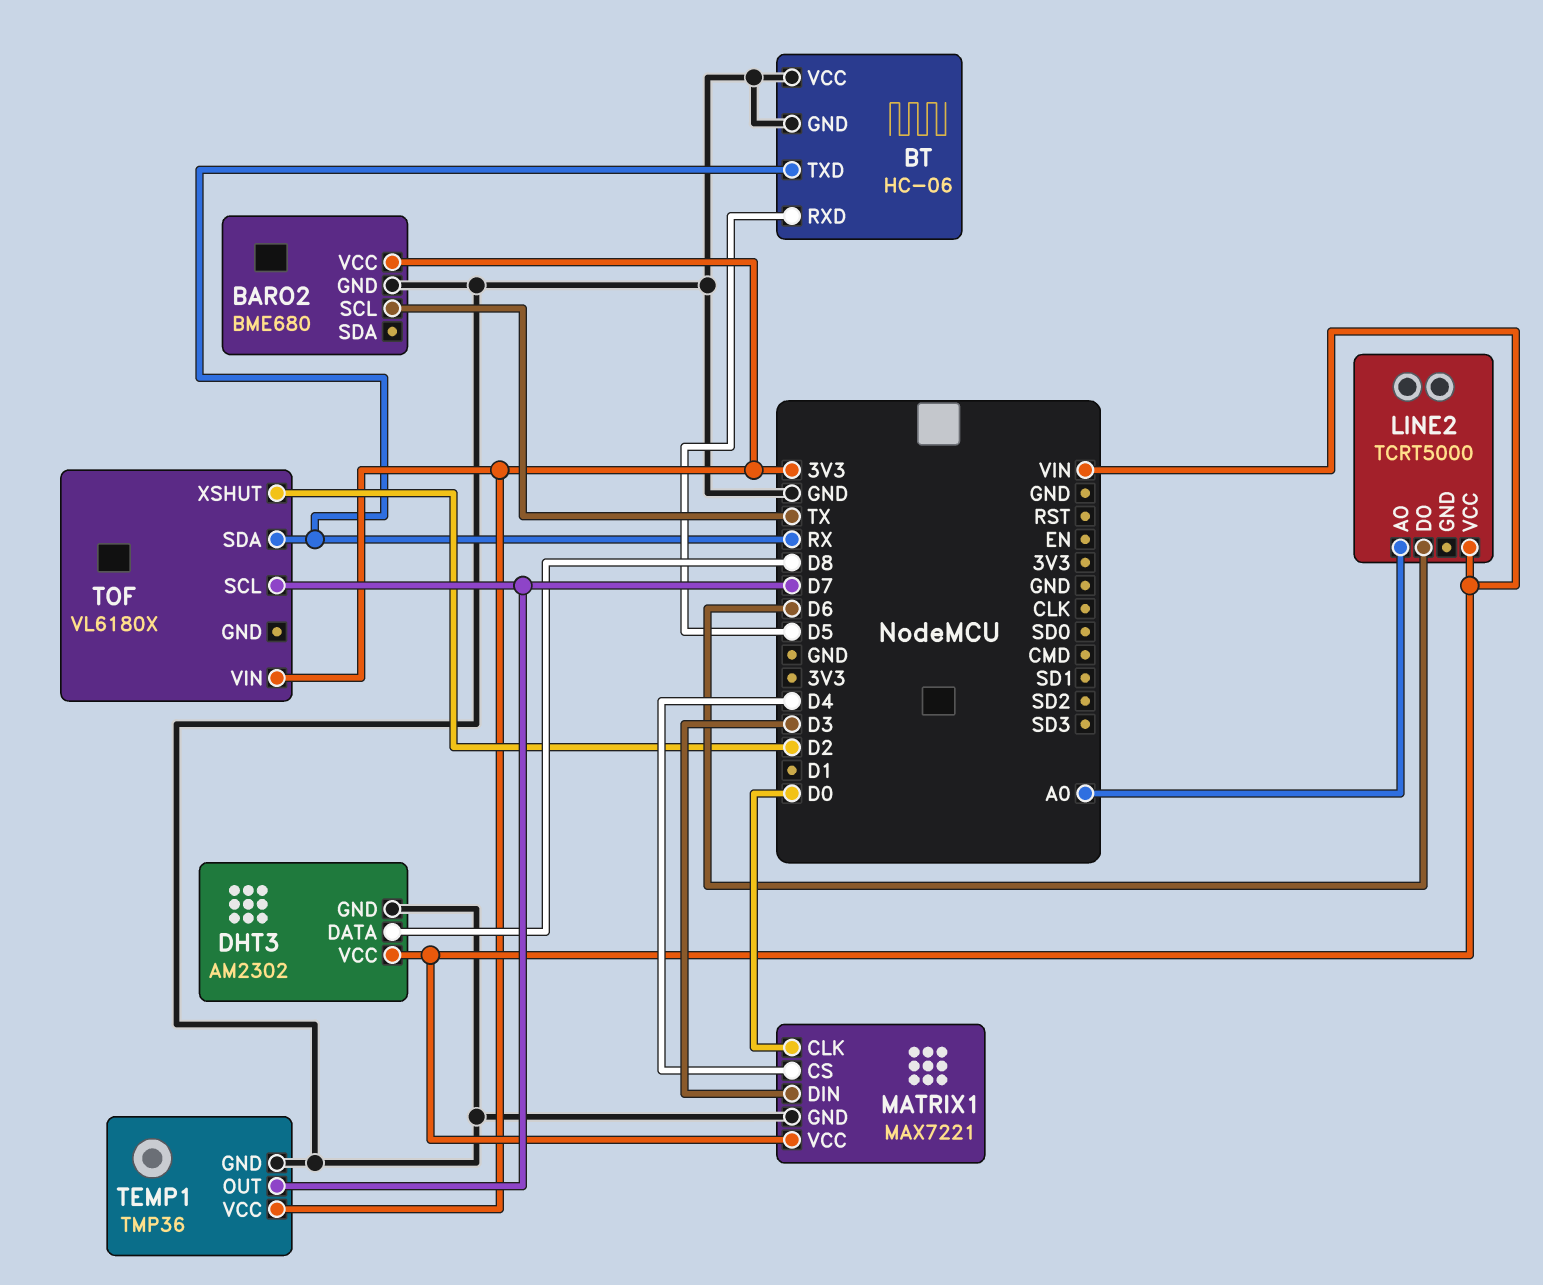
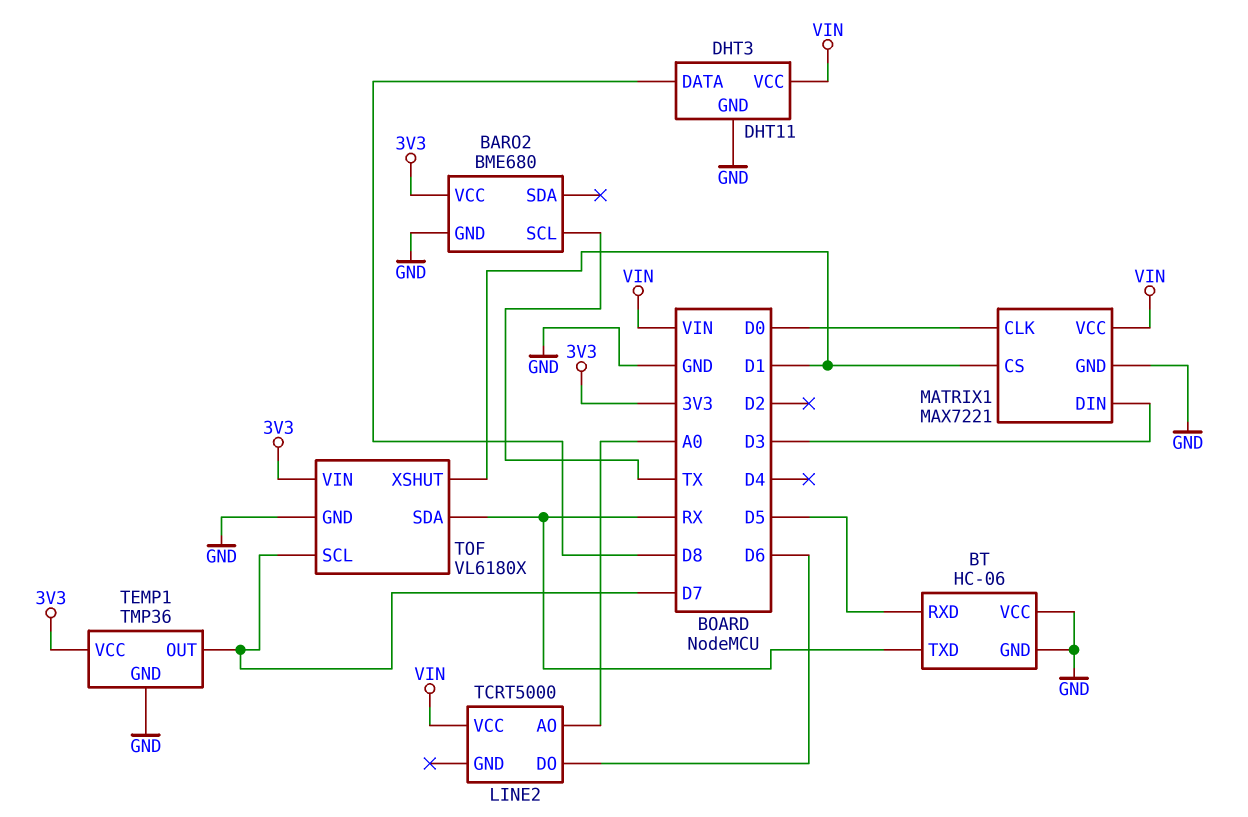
DHT3: AM2302 -> DHT11
MATRIX1 pin CS: D4 -> D1
TOF pin GND: none -> GND
TOF pin XSHUT: D2 -> D1

